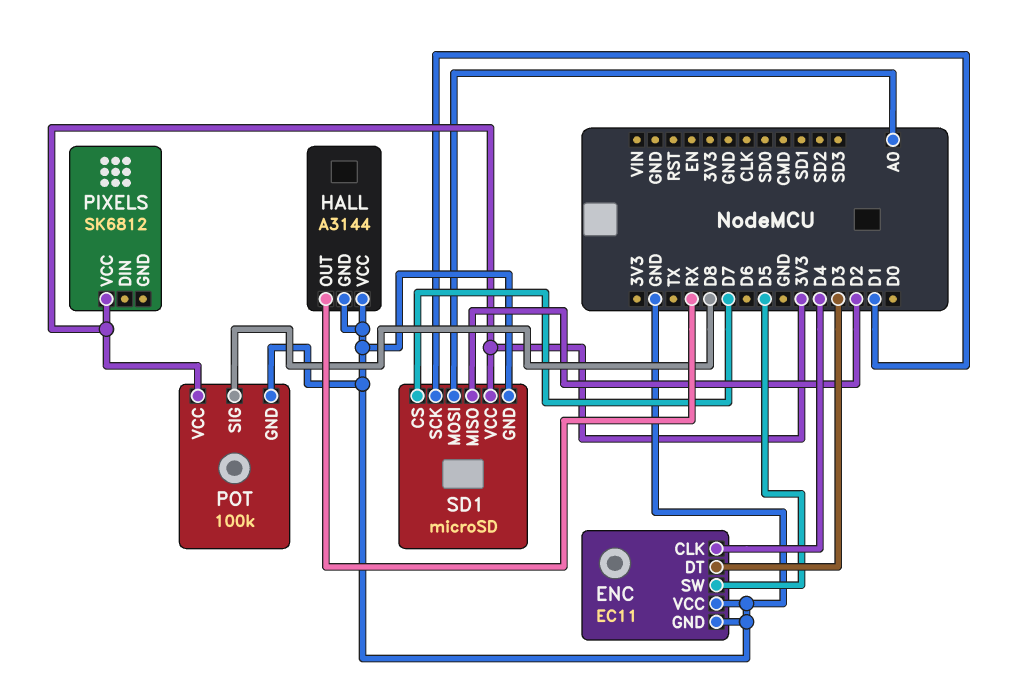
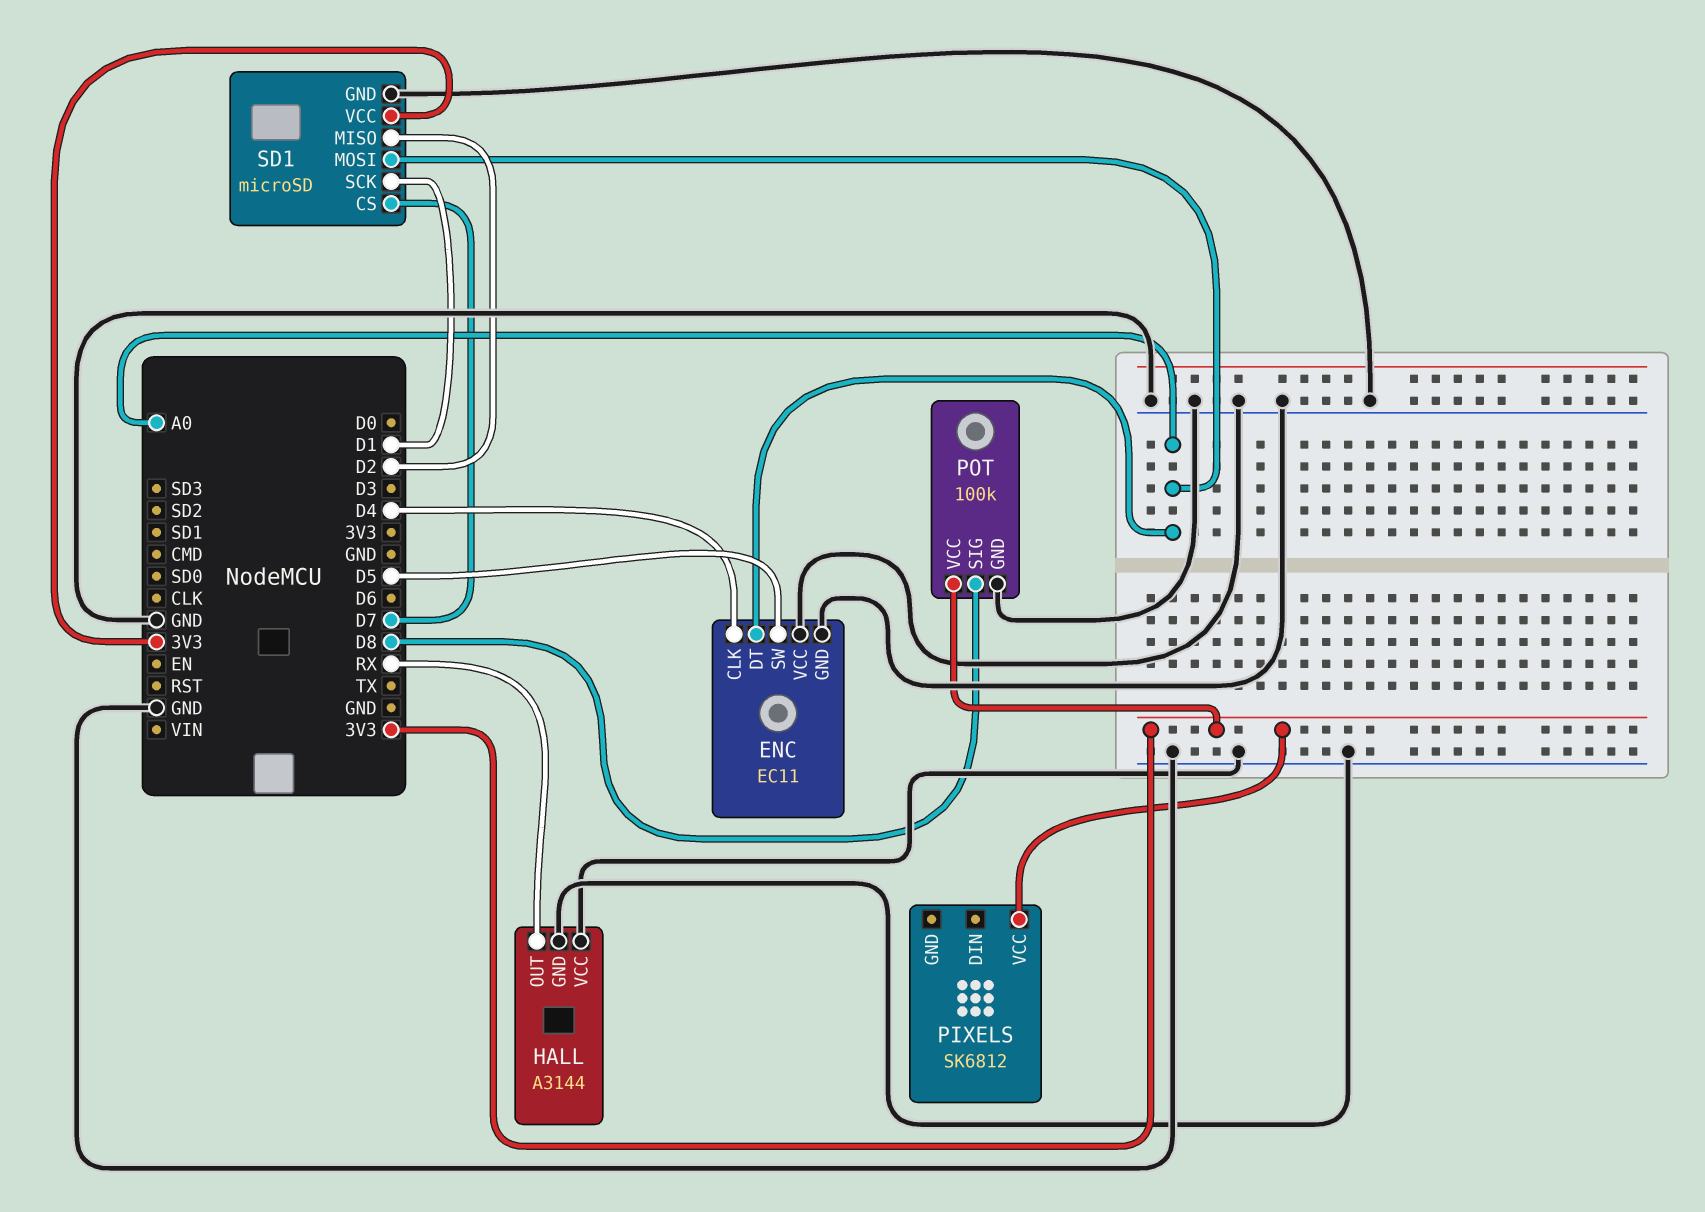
ENC pin DT: D3 -> A0

